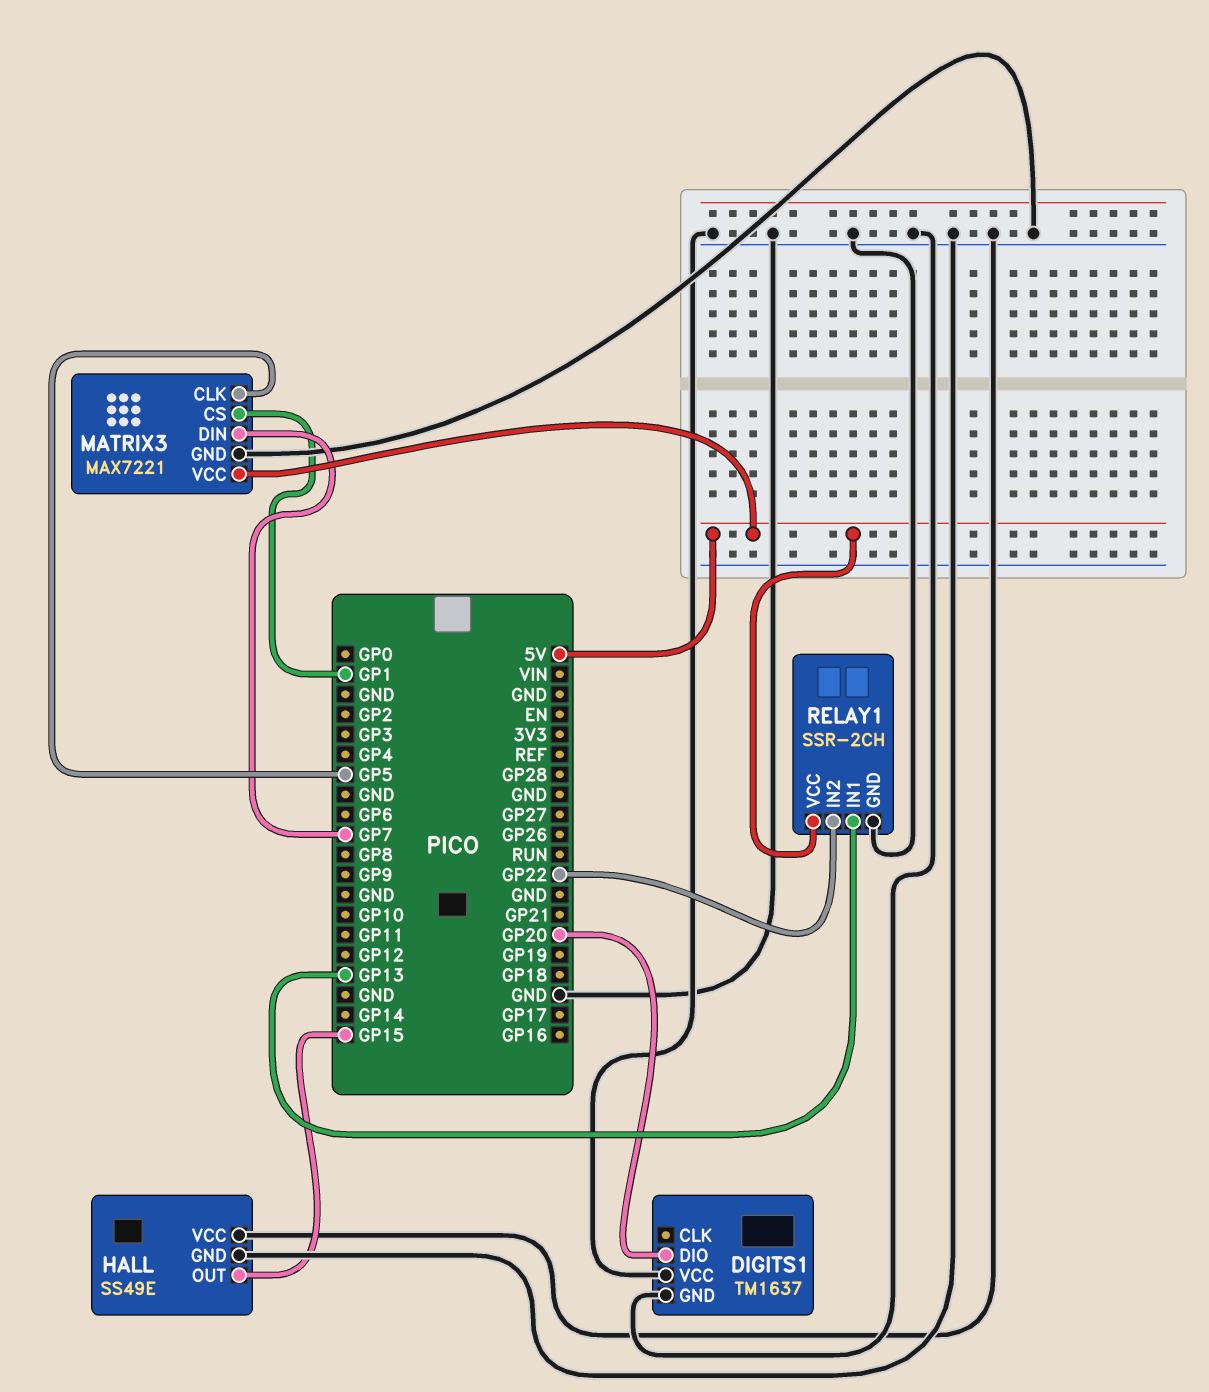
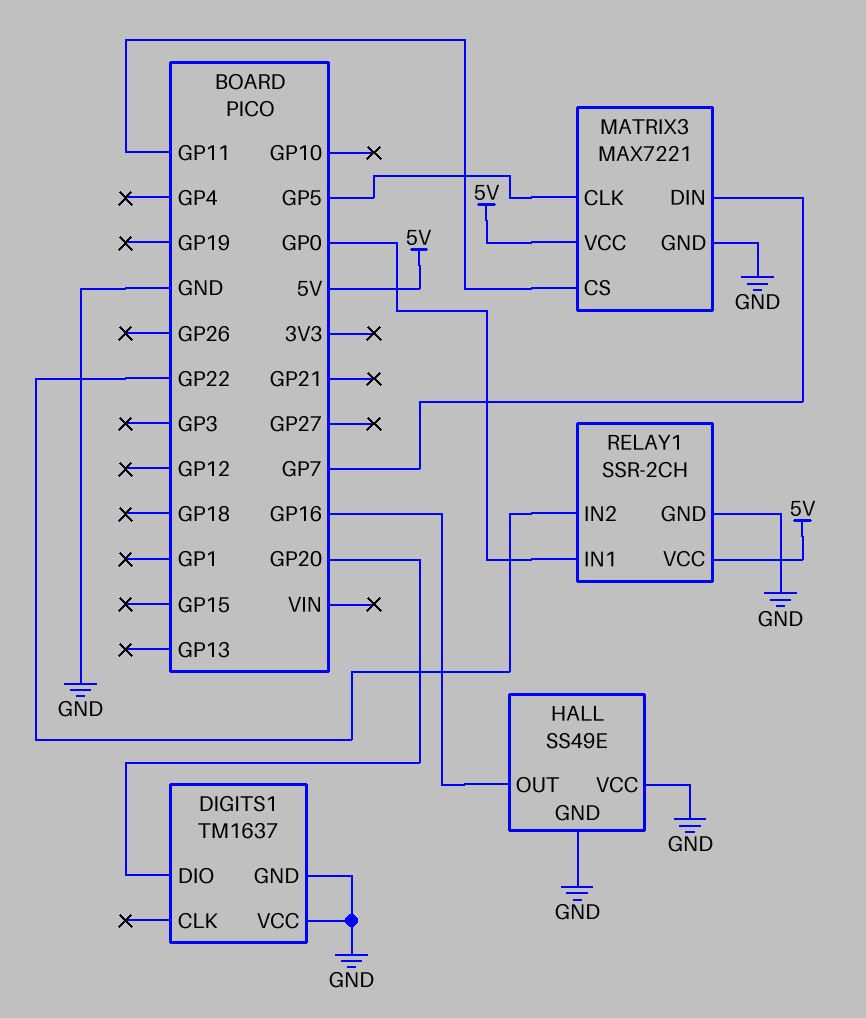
HALL pin OUT: GP15 -> GP16
MATRIX3 pin CS: GP1 -> GP11
RELAY1 pin IN1: GP13 -> GP0

